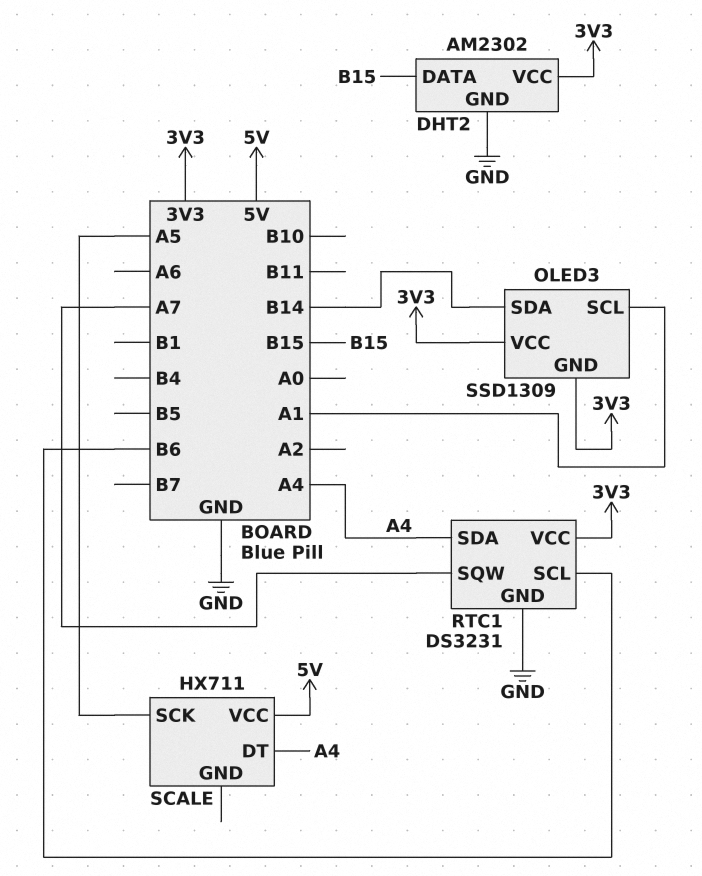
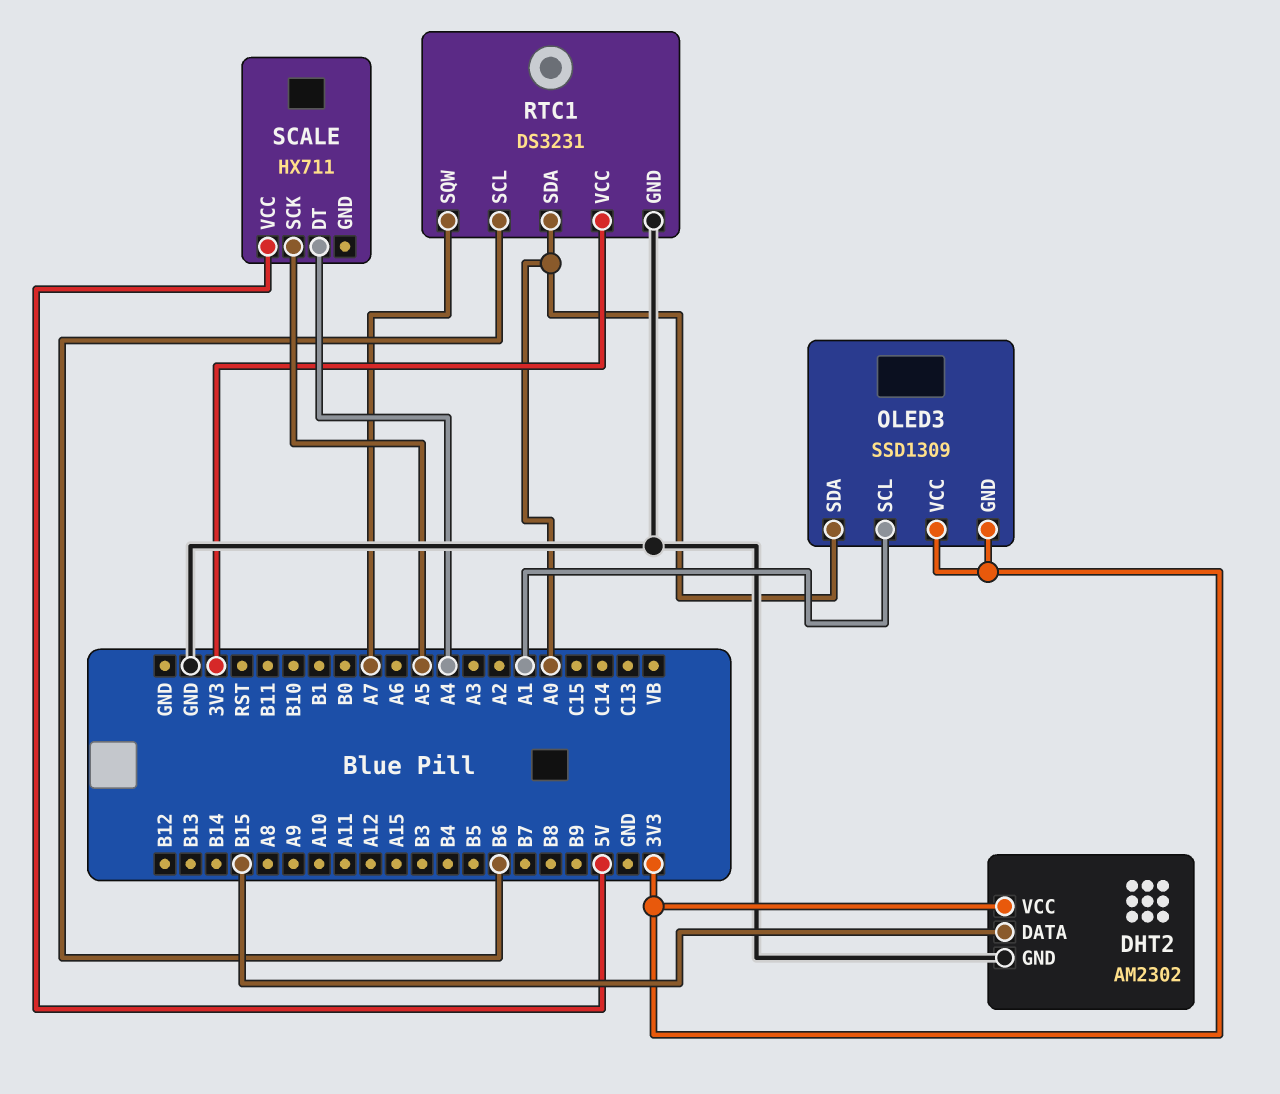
OLED3 pin SDA: B14 -> A0
RTC1 pin SDA: A4 -> A0

